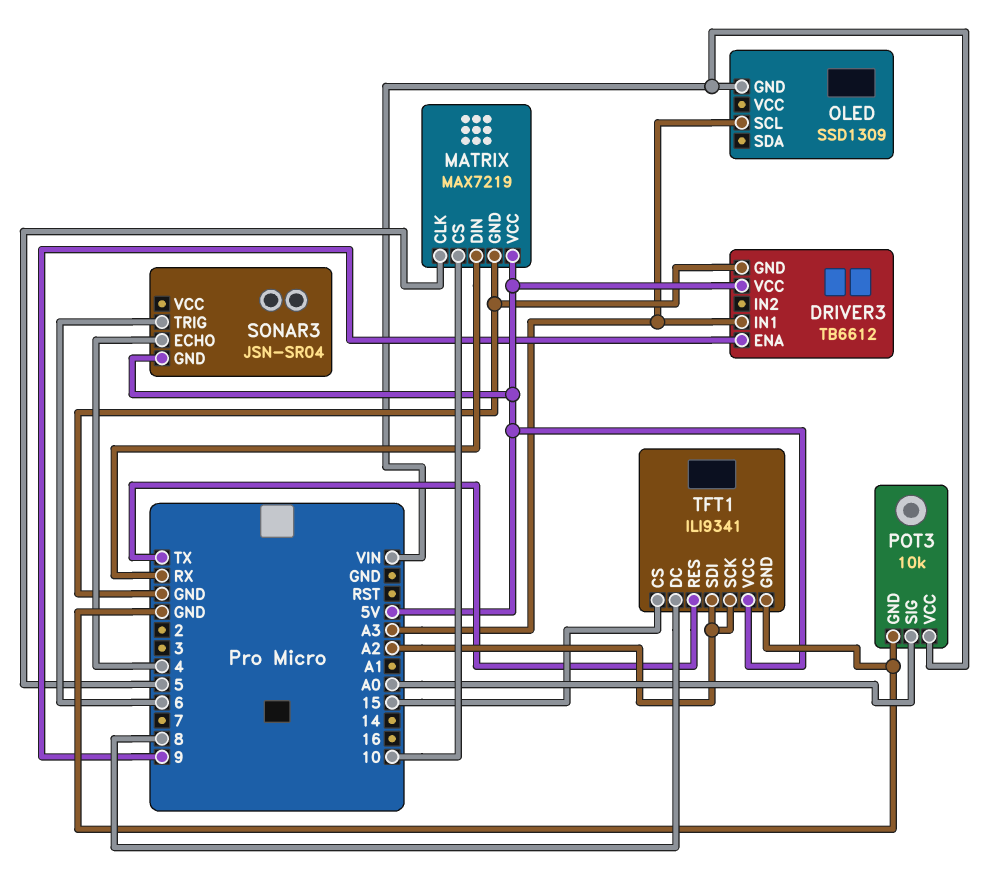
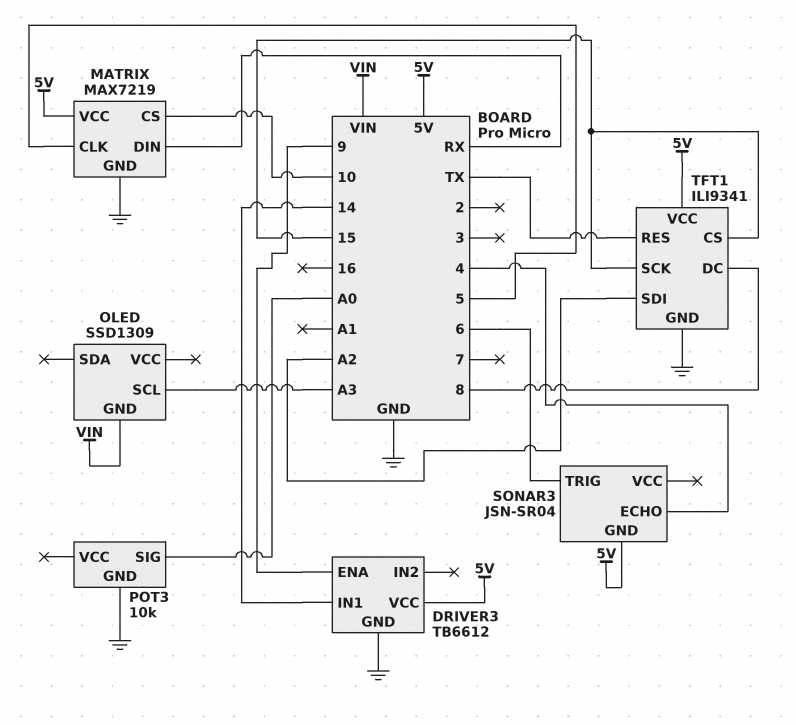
DRIVER3 pin IN1: A3 -> 14
POT3 pin VCC: VIN -> none
TFT1 pin SCK: A2 -> 15

